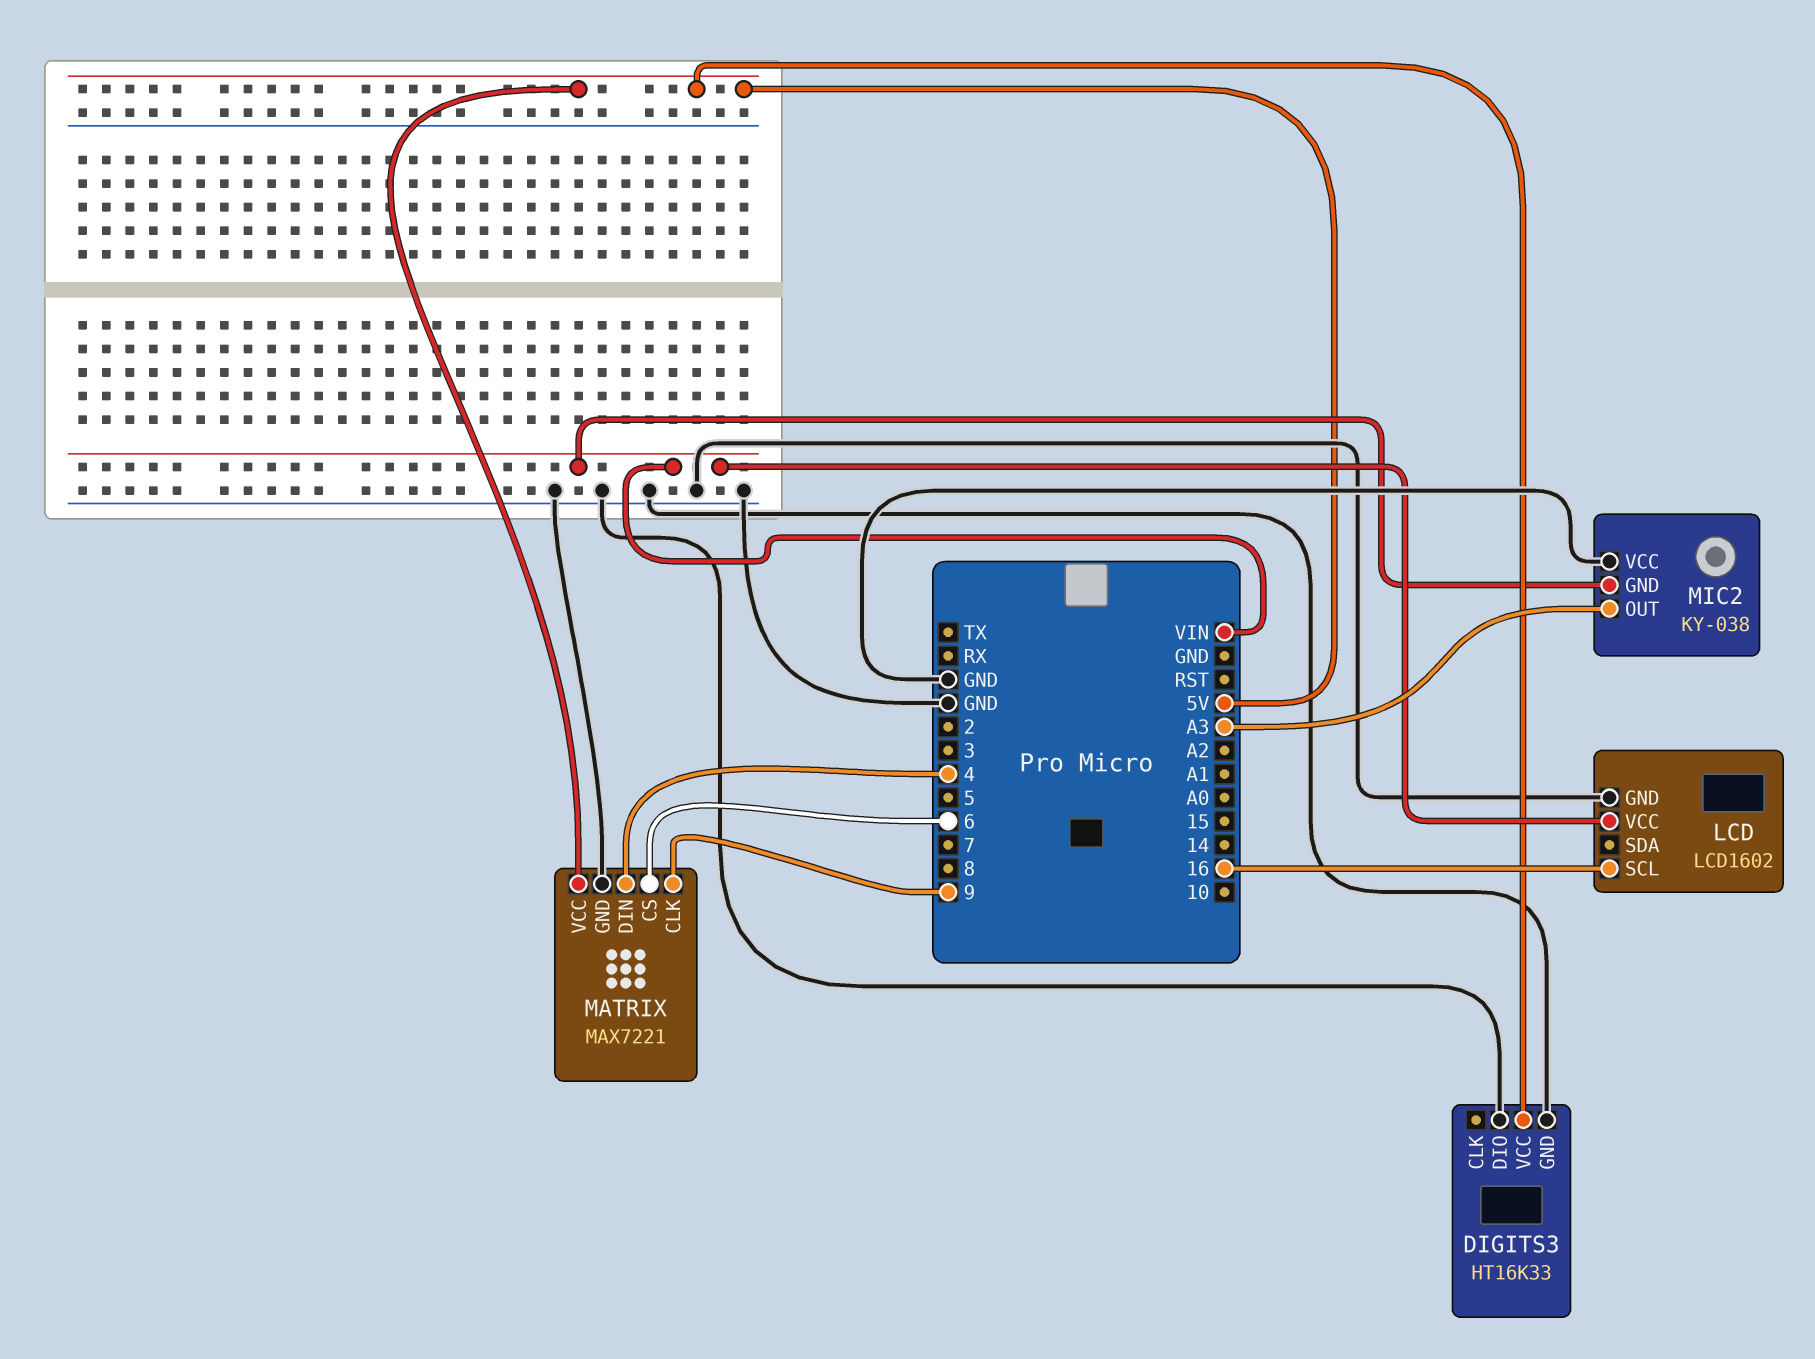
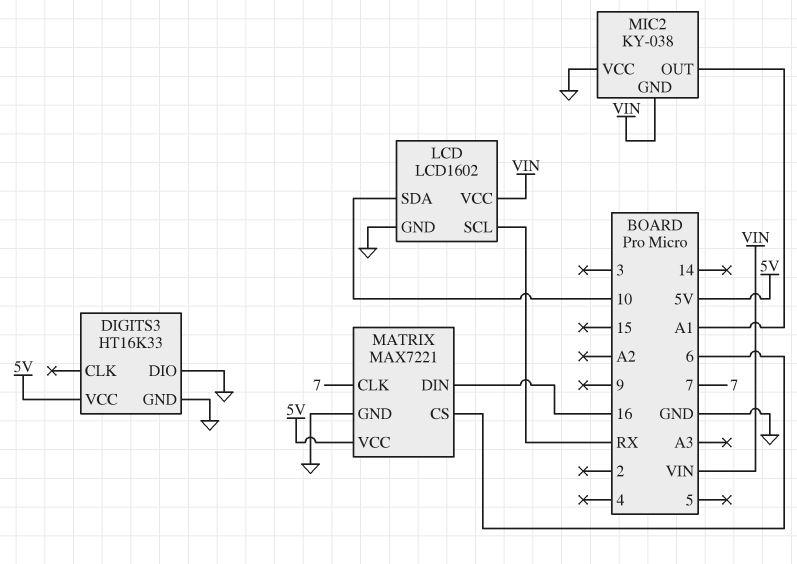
LCD pin SCL: 16 -> RX
LCD pin SDA: none -> 10
MATRIX pin CLK: 9 -> 7
MATRIX pin DIN: 4 -> 16
MIC2 pin OUT: A3 -> A1

